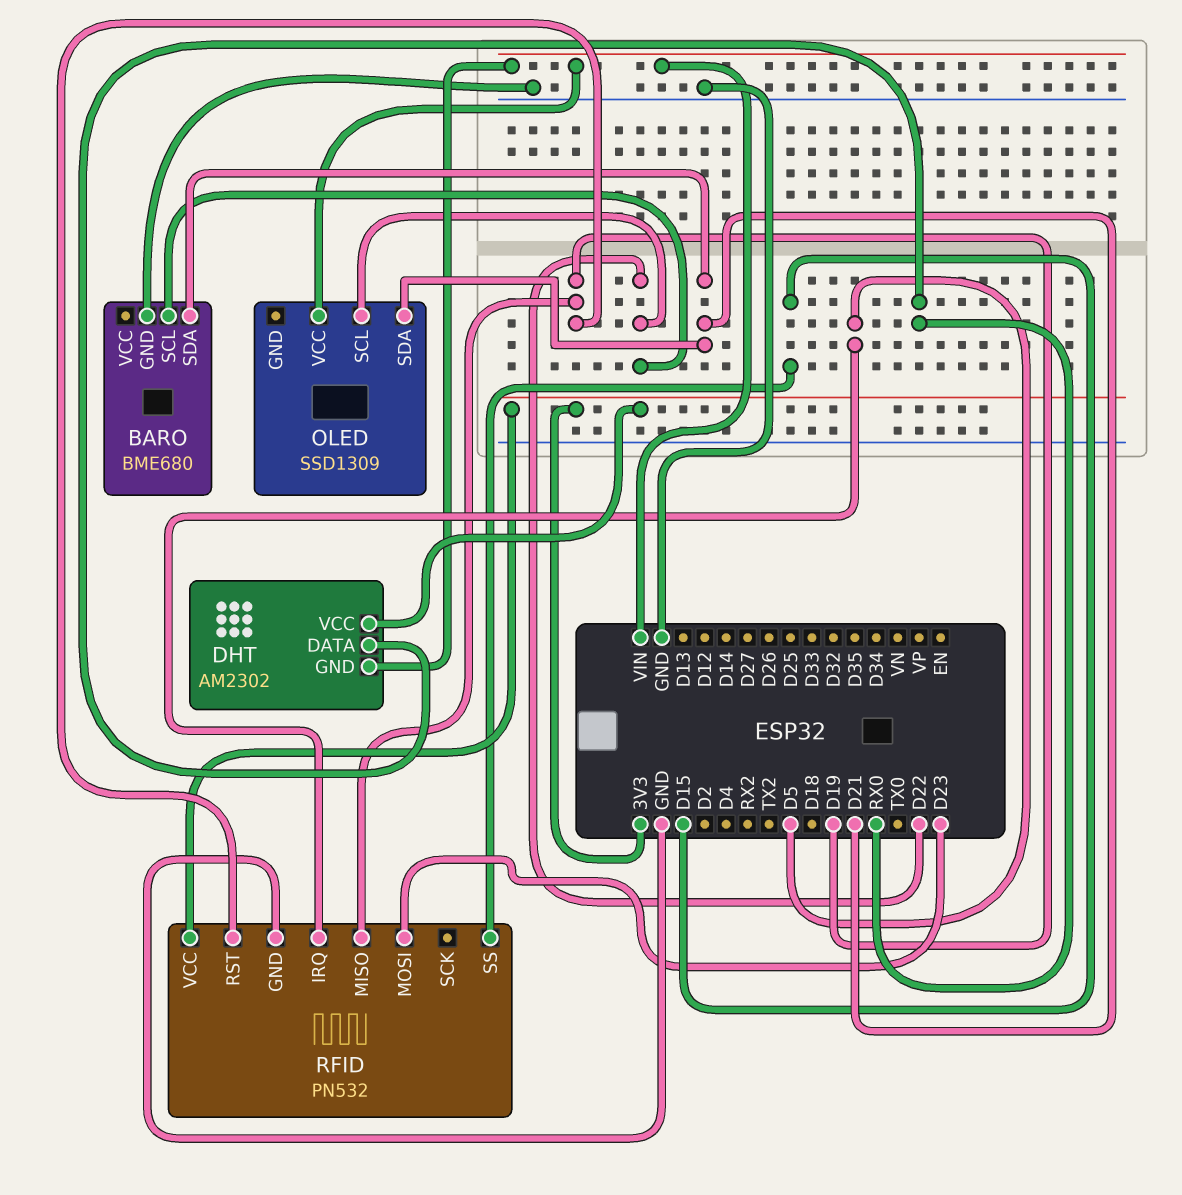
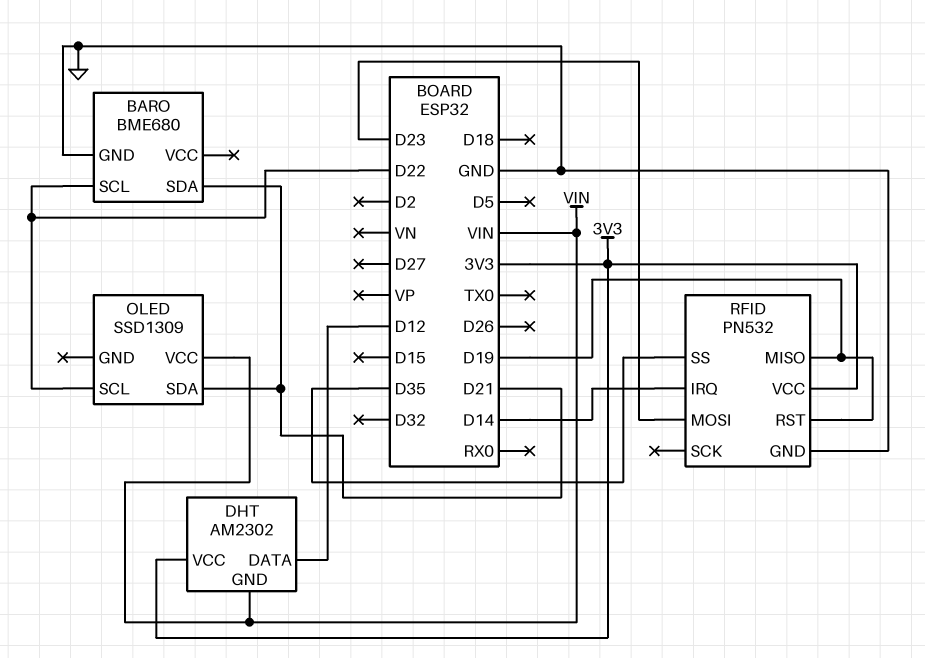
DHT pin DATA: RX0 -> D12
RFID pin IRQ: D5 -> D14
RFID pin SS: D15 -> D35

